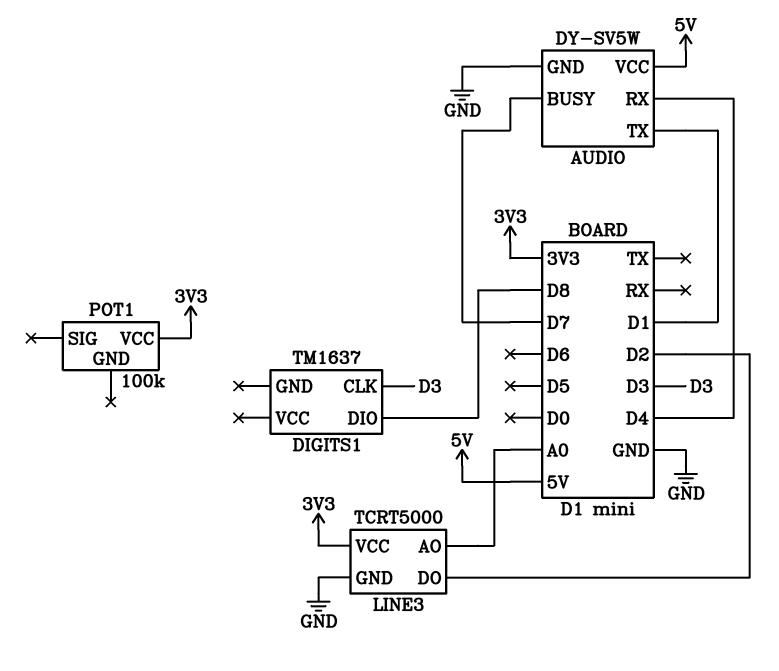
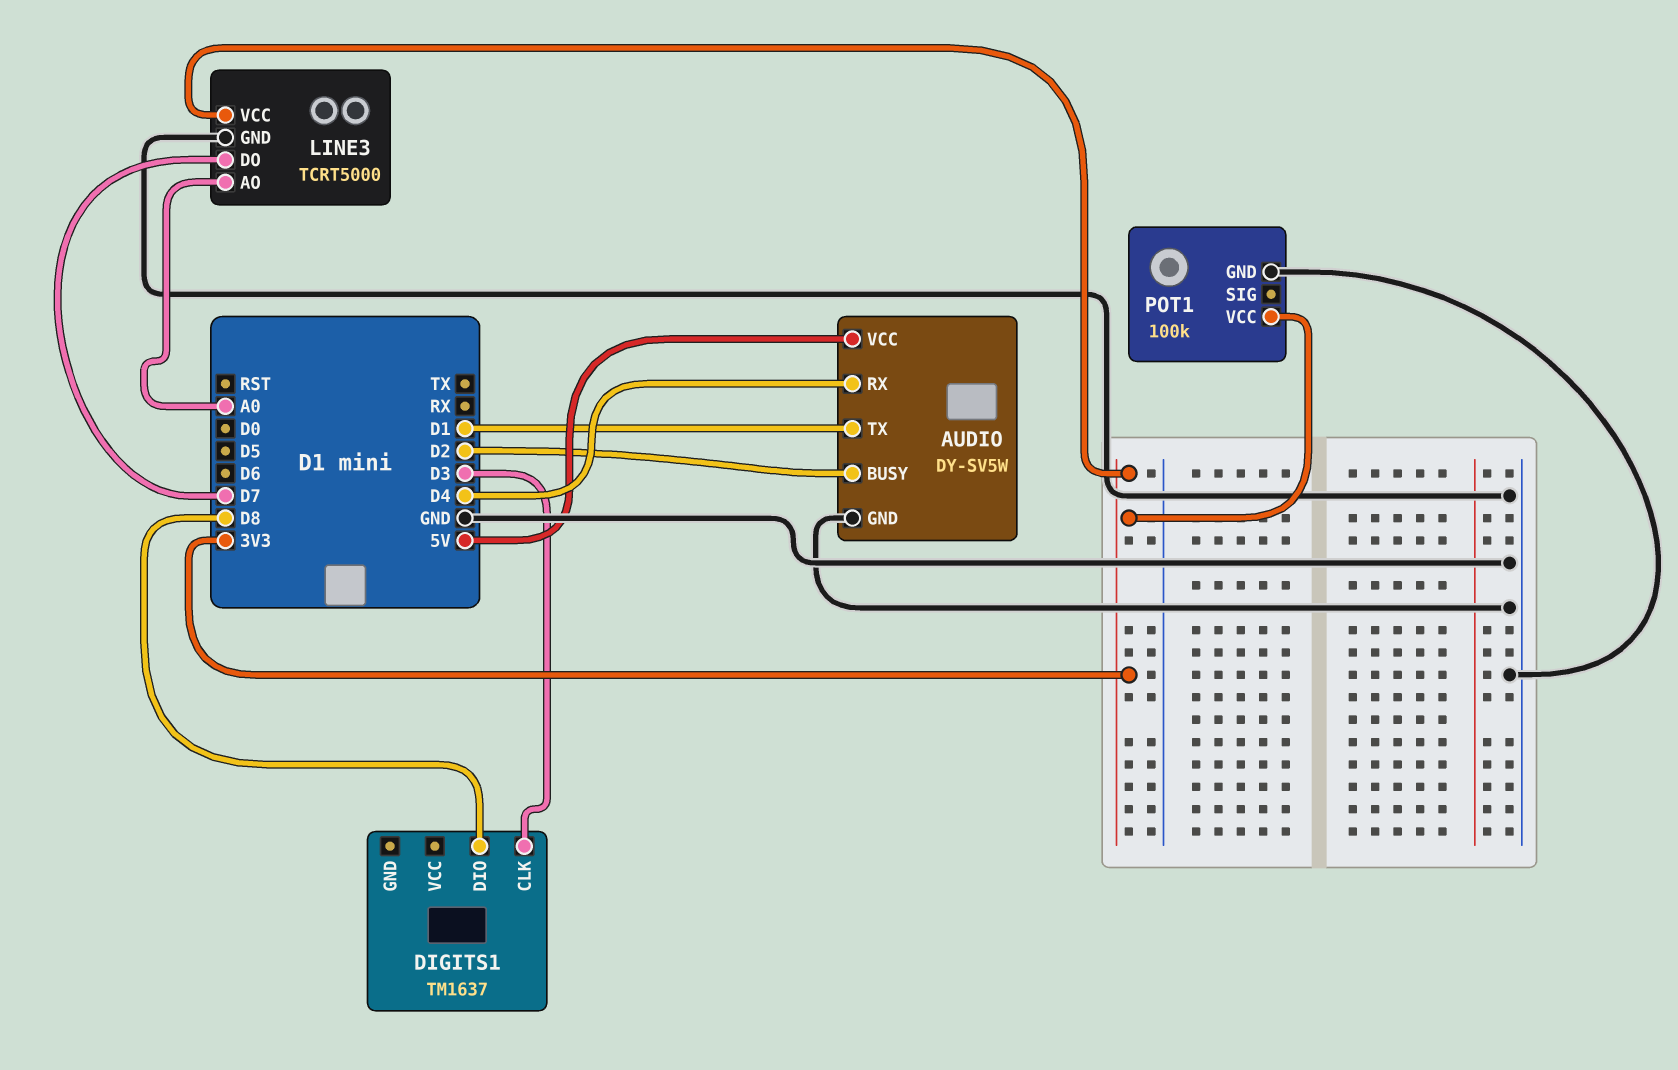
AUDIO pin BUSY: D7 -> D2
LINE3 pin DO: D2 -> D7
POT1 pin GND: none -> GND

